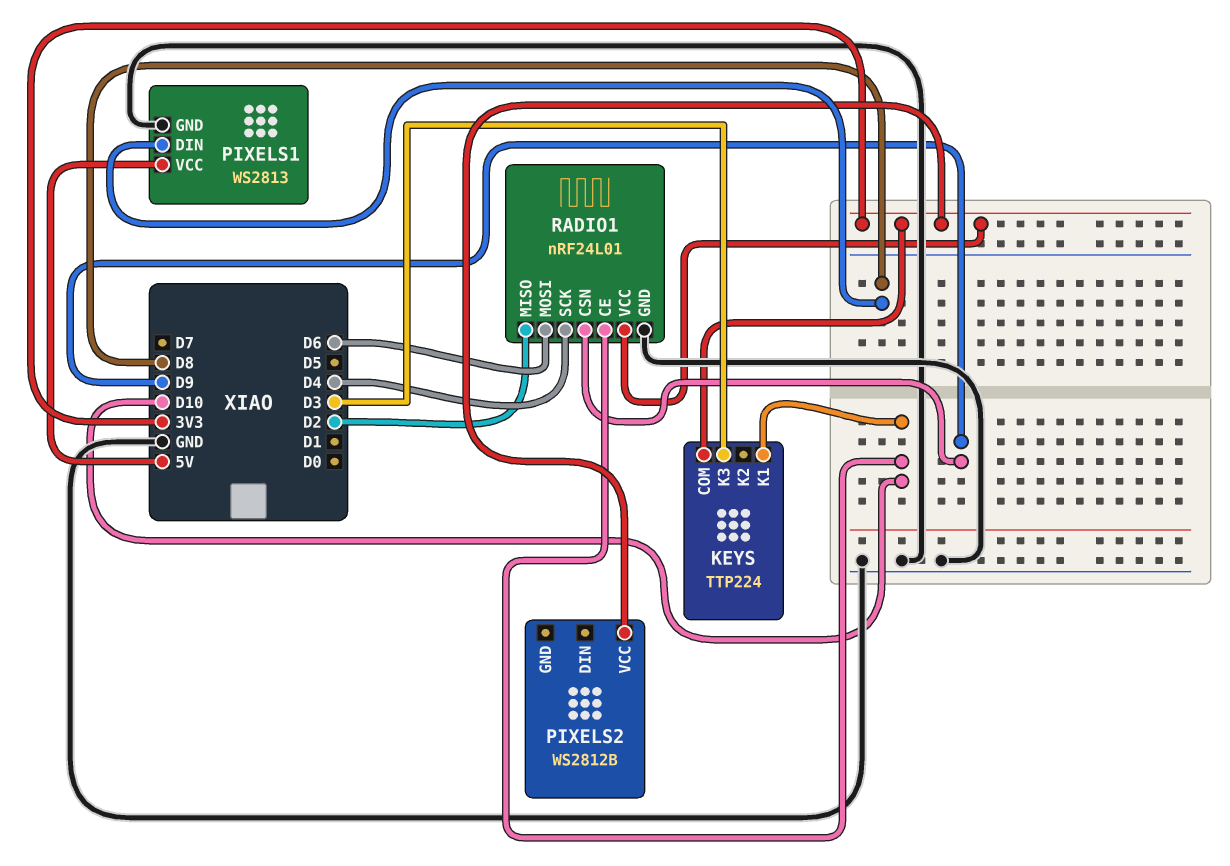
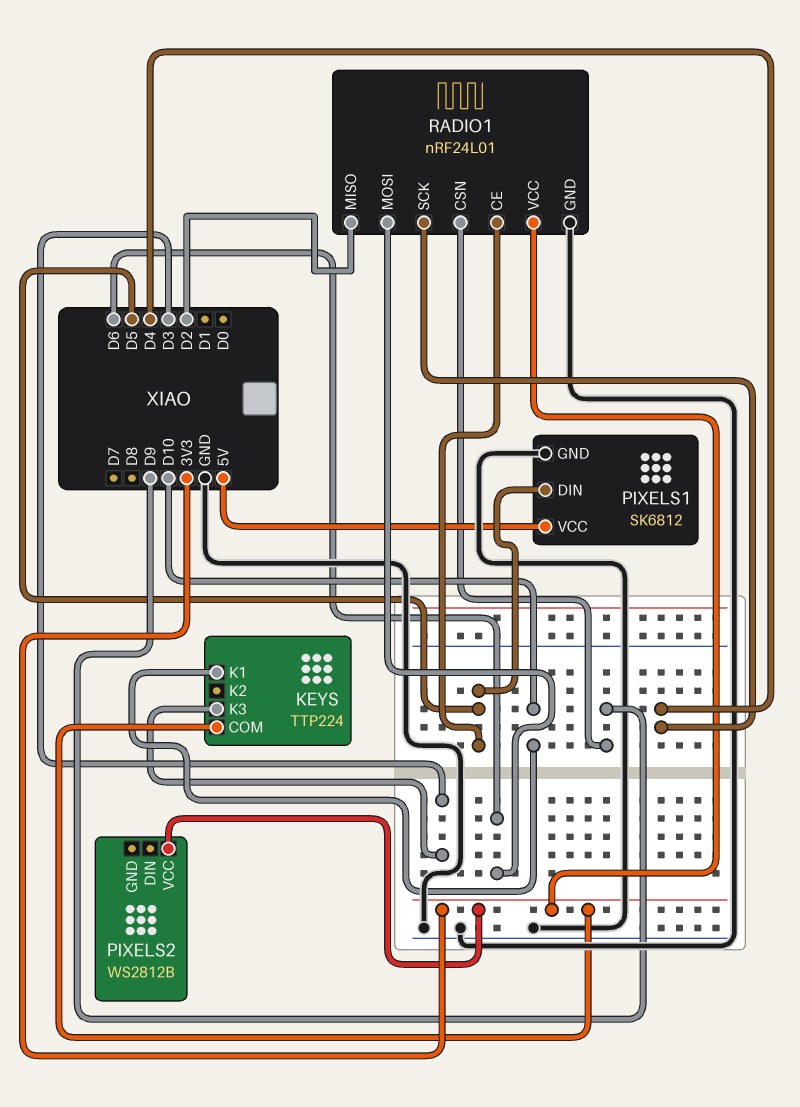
PIXELS1: WS2813 -> SK6812
PIXELS1 pin DIN: D8 -> D5
RADIO1 pin CE: D10 -> D5

